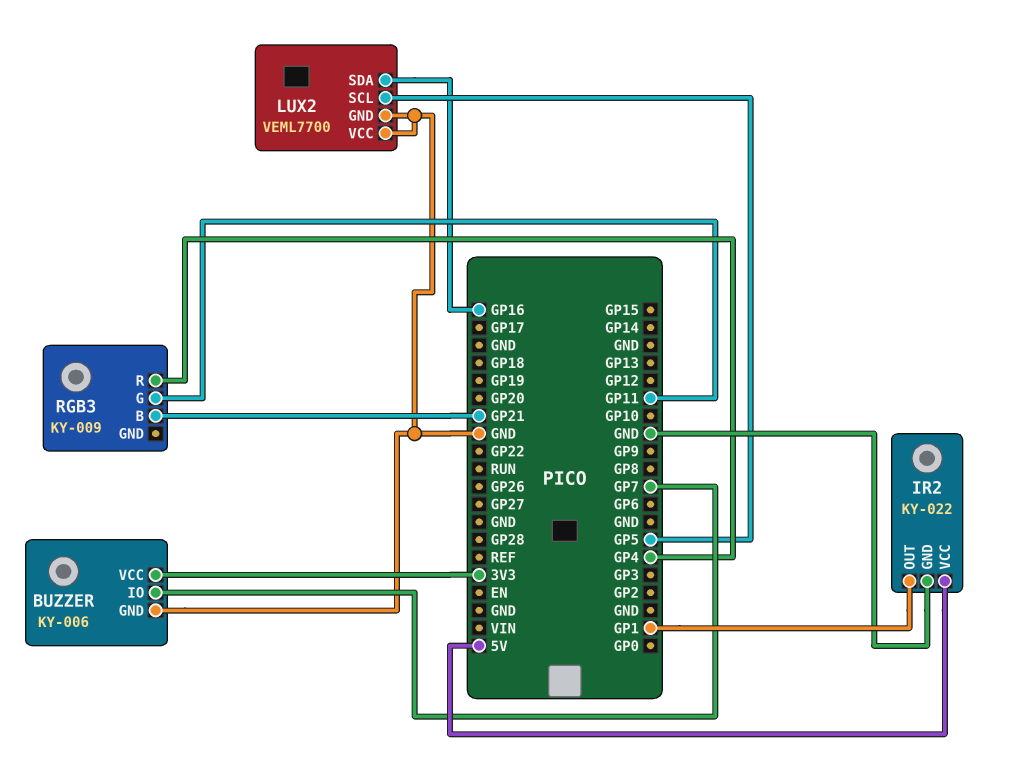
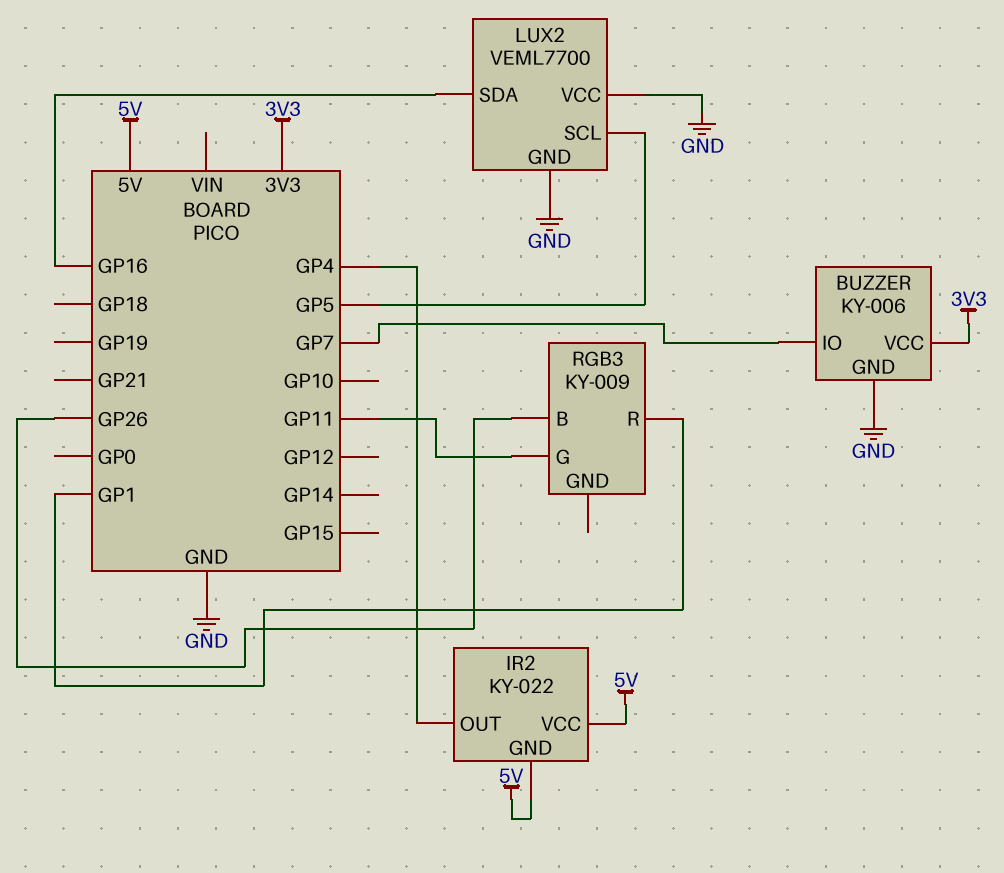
IR2 pin GND: GND -> 5V
IR2 pin OUT: GP1 -> GP4
RGB3 pin B: GP21 -> GP26
RGB3 pin R: GP4 -> GP1

